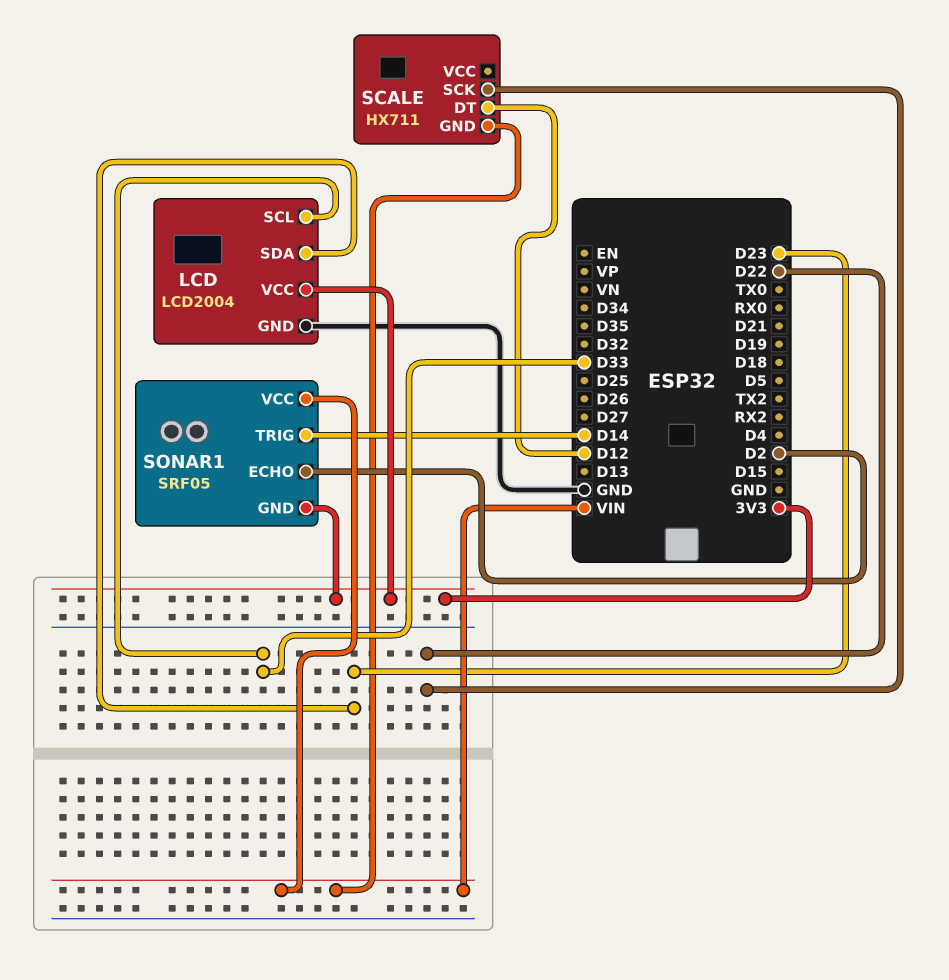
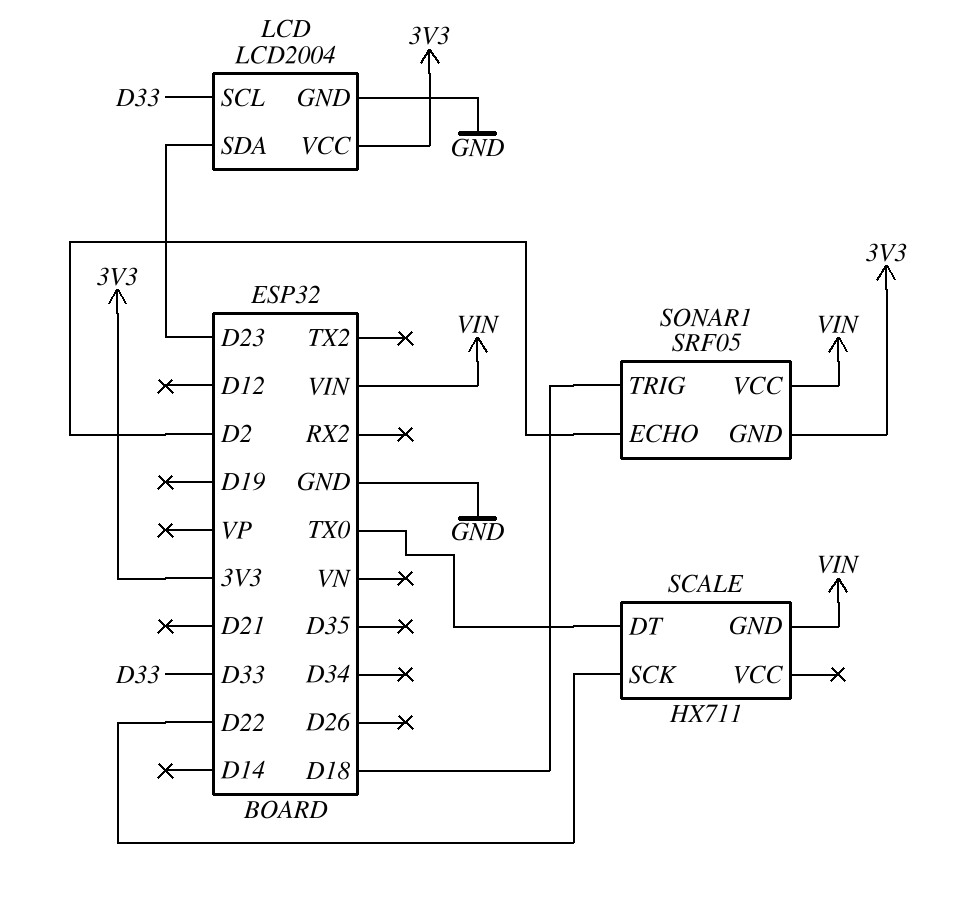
SCALE pin DT: D12 -> TX0
SONAR1 pin TRIG: D14 -> D18

